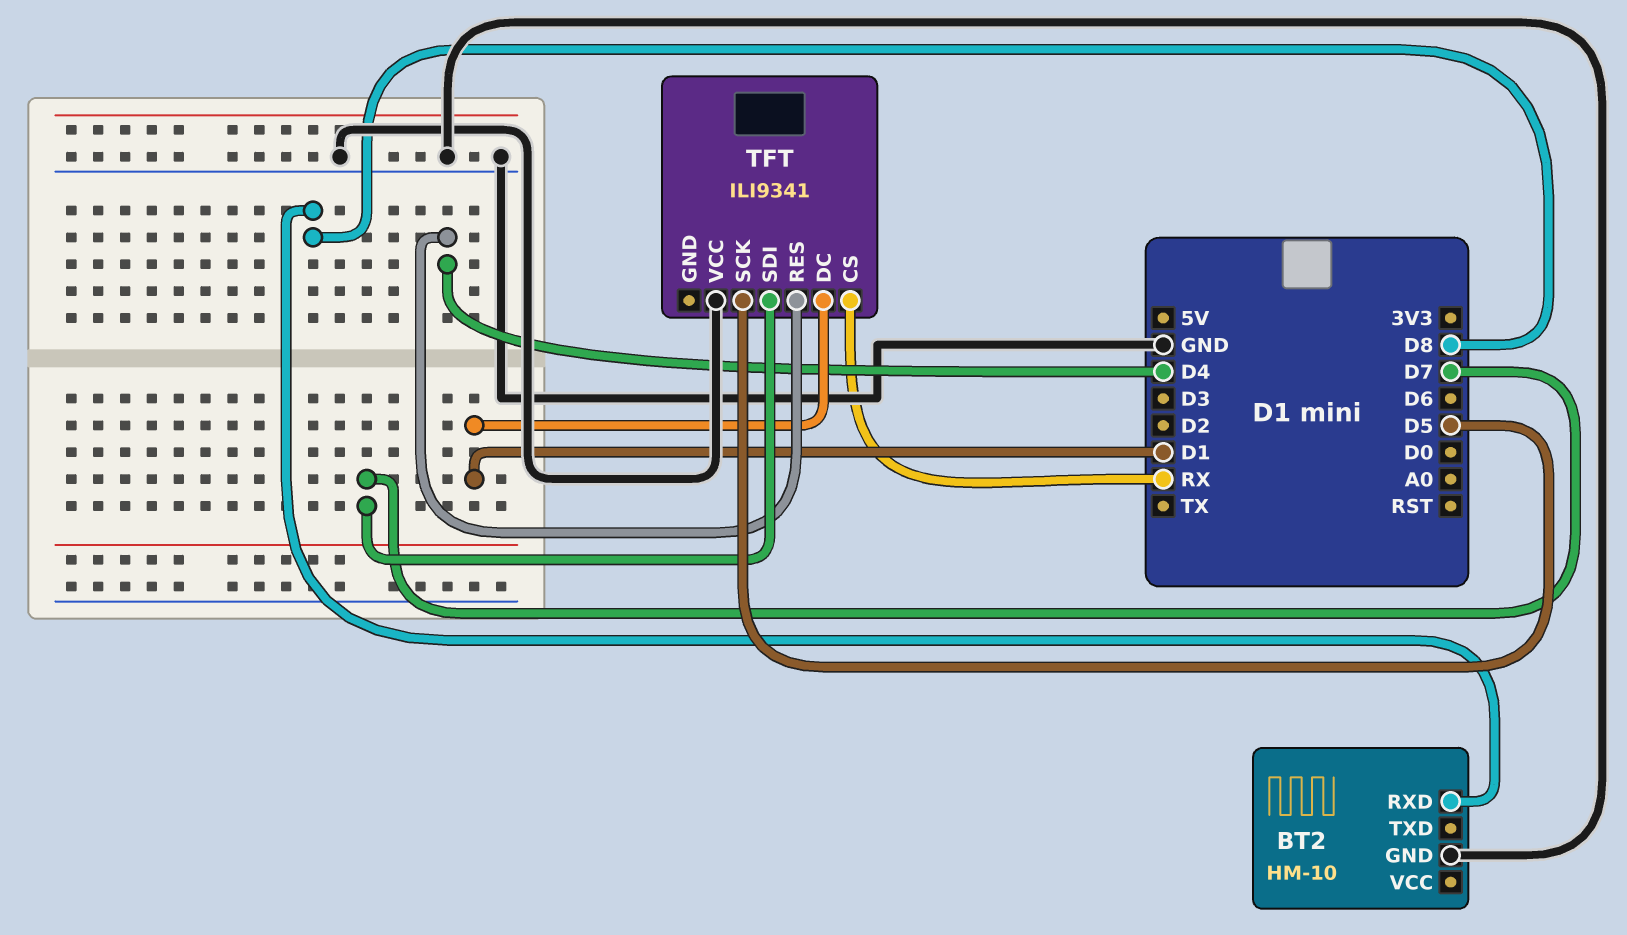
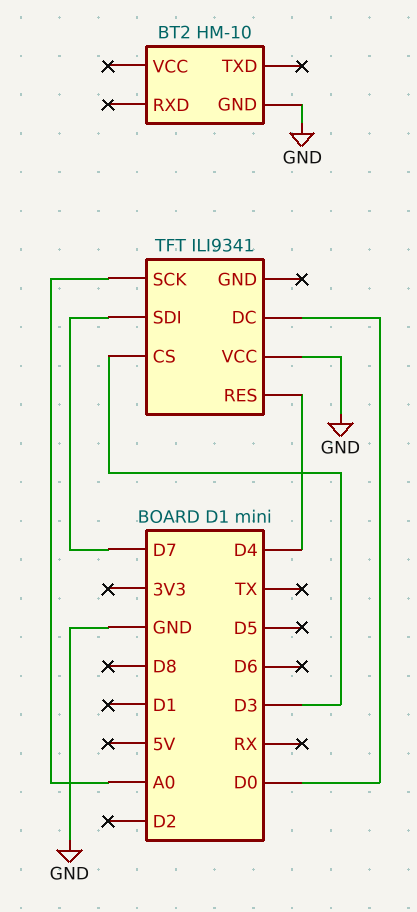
BT2 pin RXD: D8 -> none
TFT pin CS: RX -> D3
TFT pin DC: D1 -> D0
TFT pin SCK: D5 -> A0

